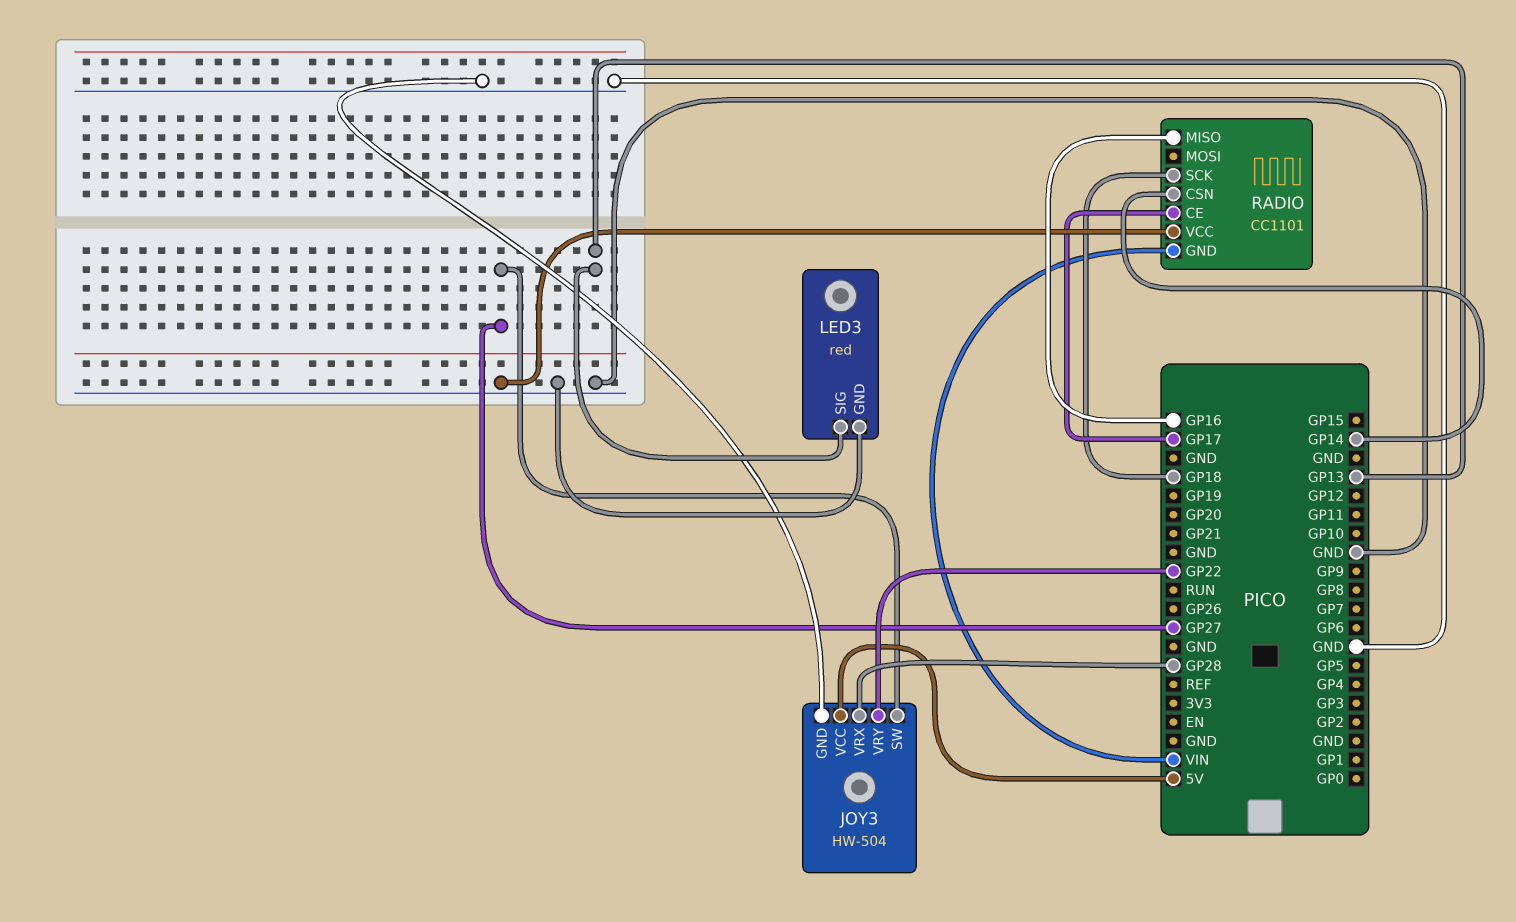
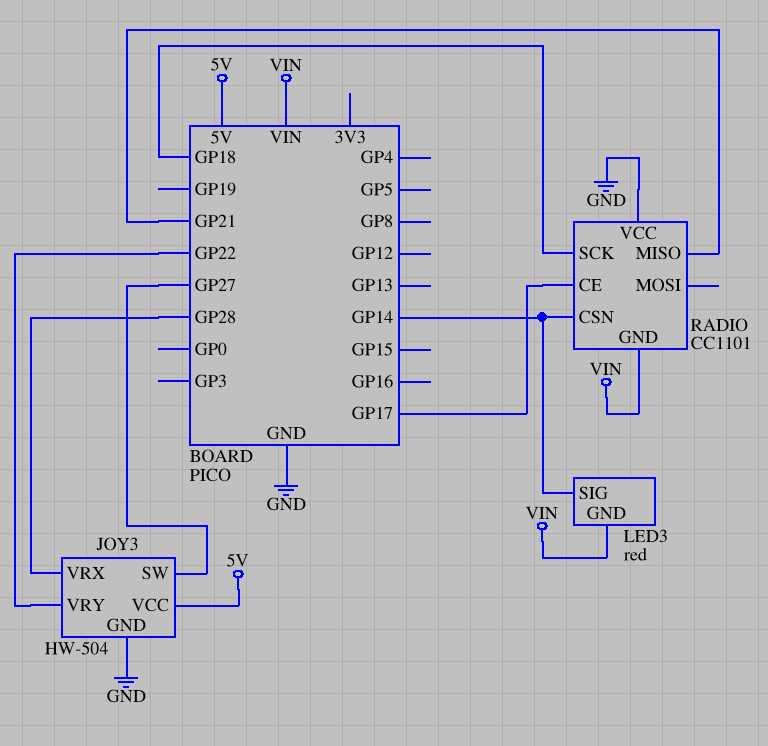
LED3 pin GND: GND -> VIN
LED3 pin SIG: GP13 -> GP14
RADIO pin MISO: GP16 -> GP21

